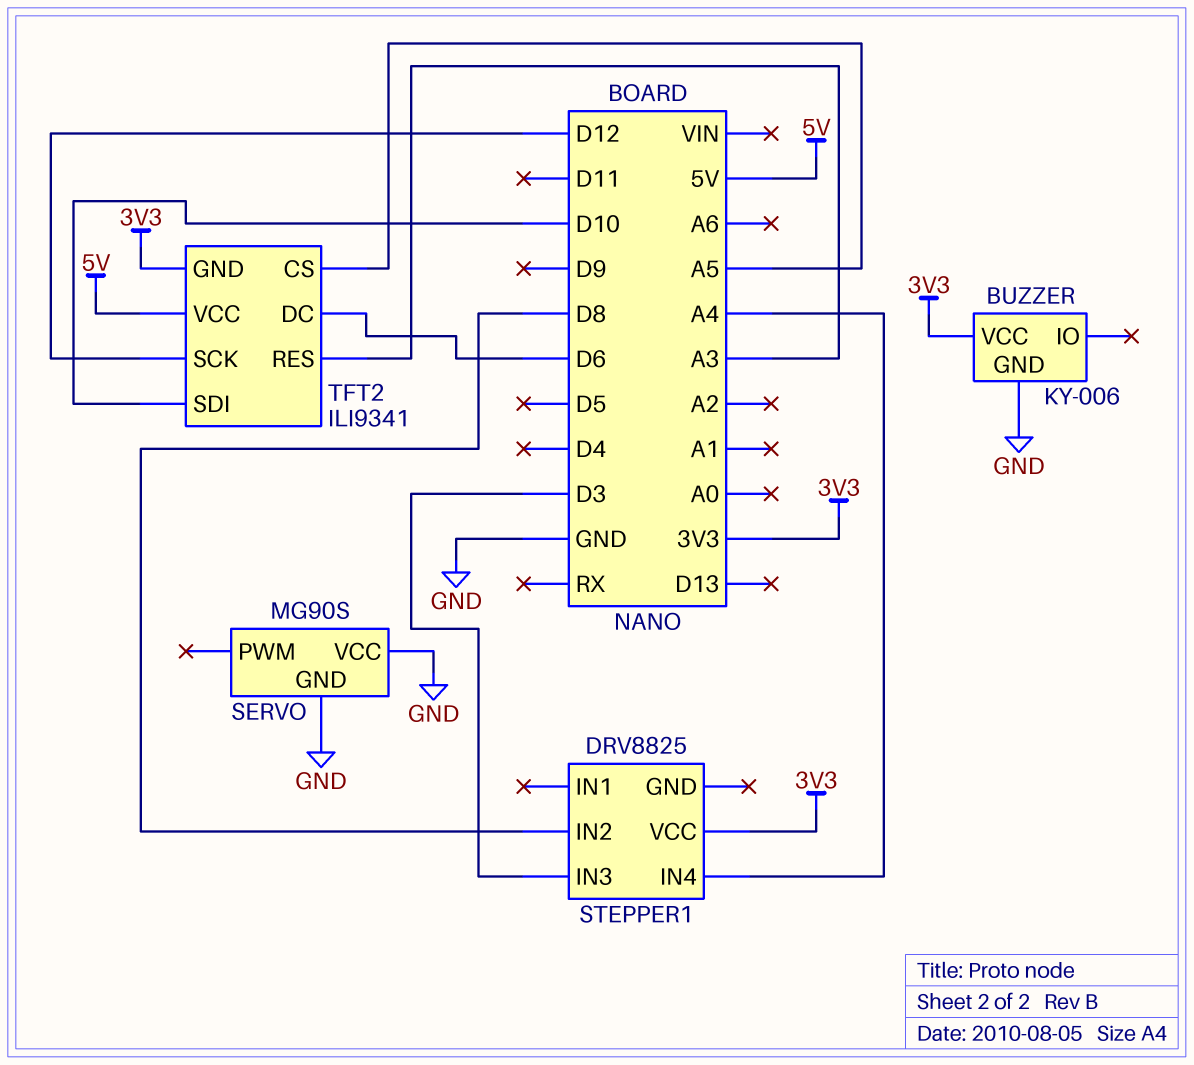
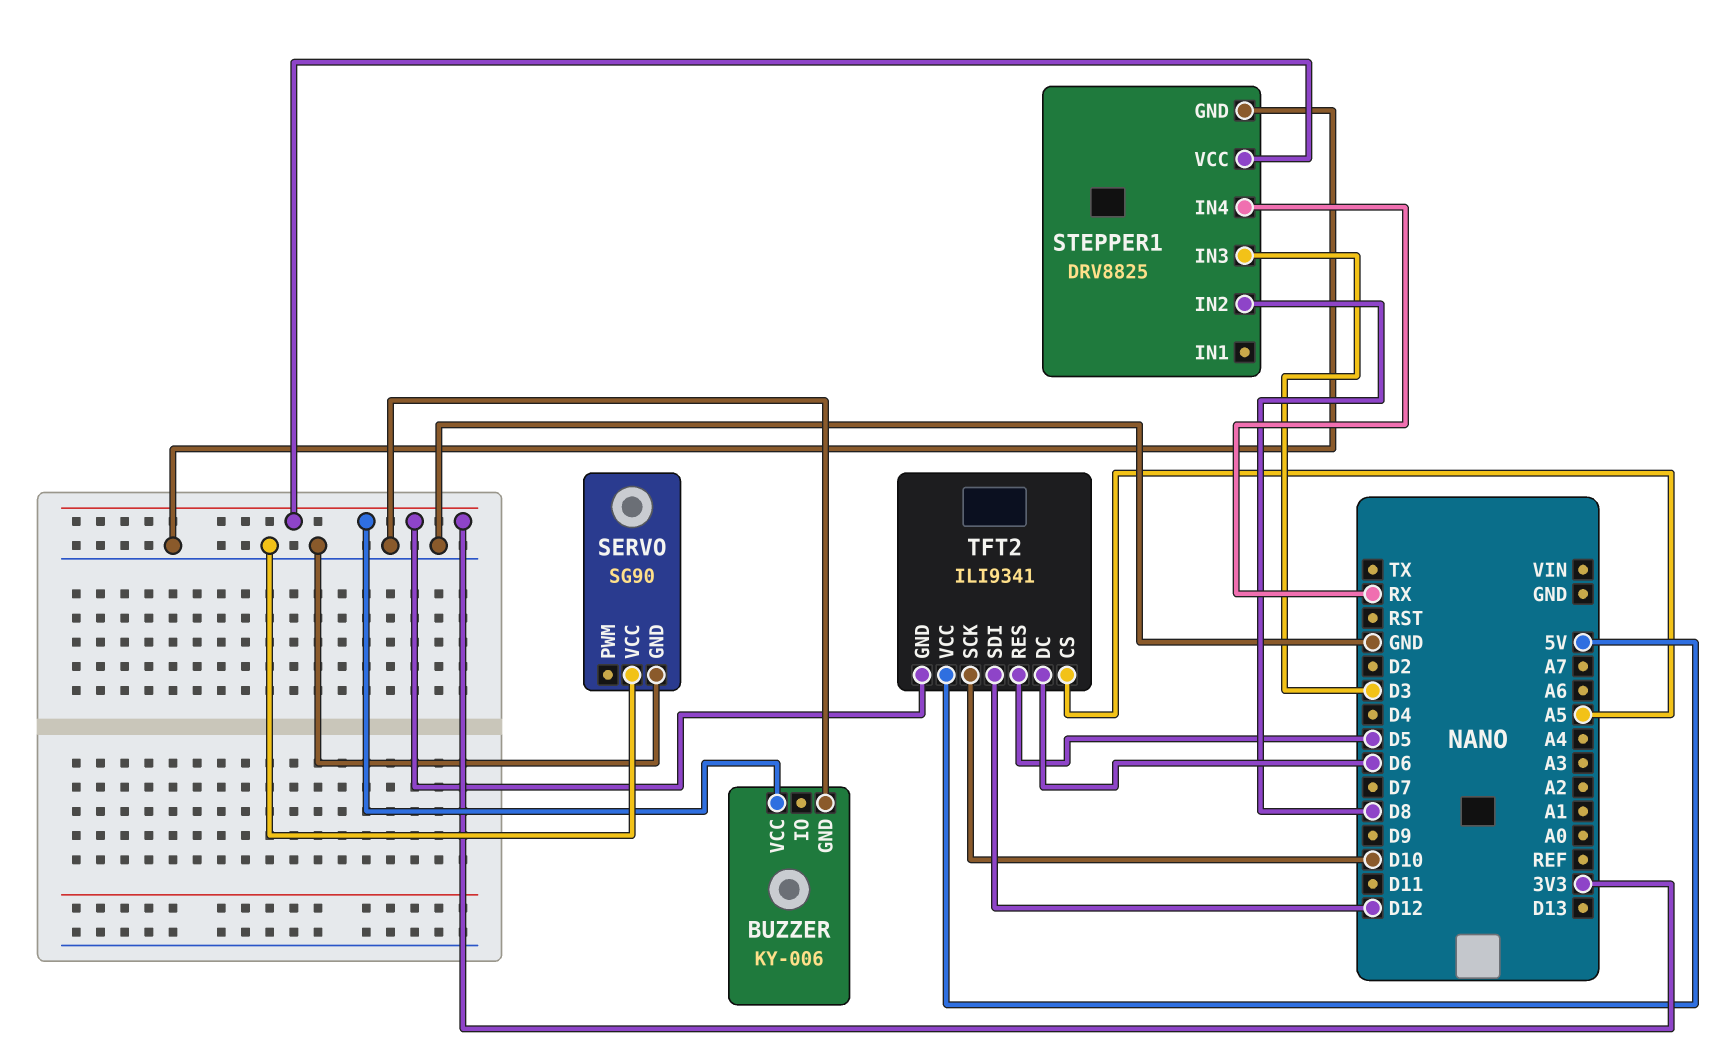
SERVO: MG90S -> SG90
STEPPER1 pin GND: none -> GND
STEPPER1 pin IN4: A4 -> RX
TFT2 pin RES: A3 -> D5
TFT2 pin SCK: D12 -> D10
TFT2 pin SDI: D10 -> D12

